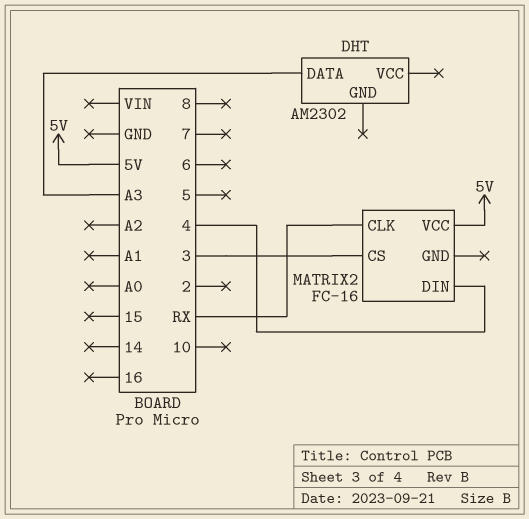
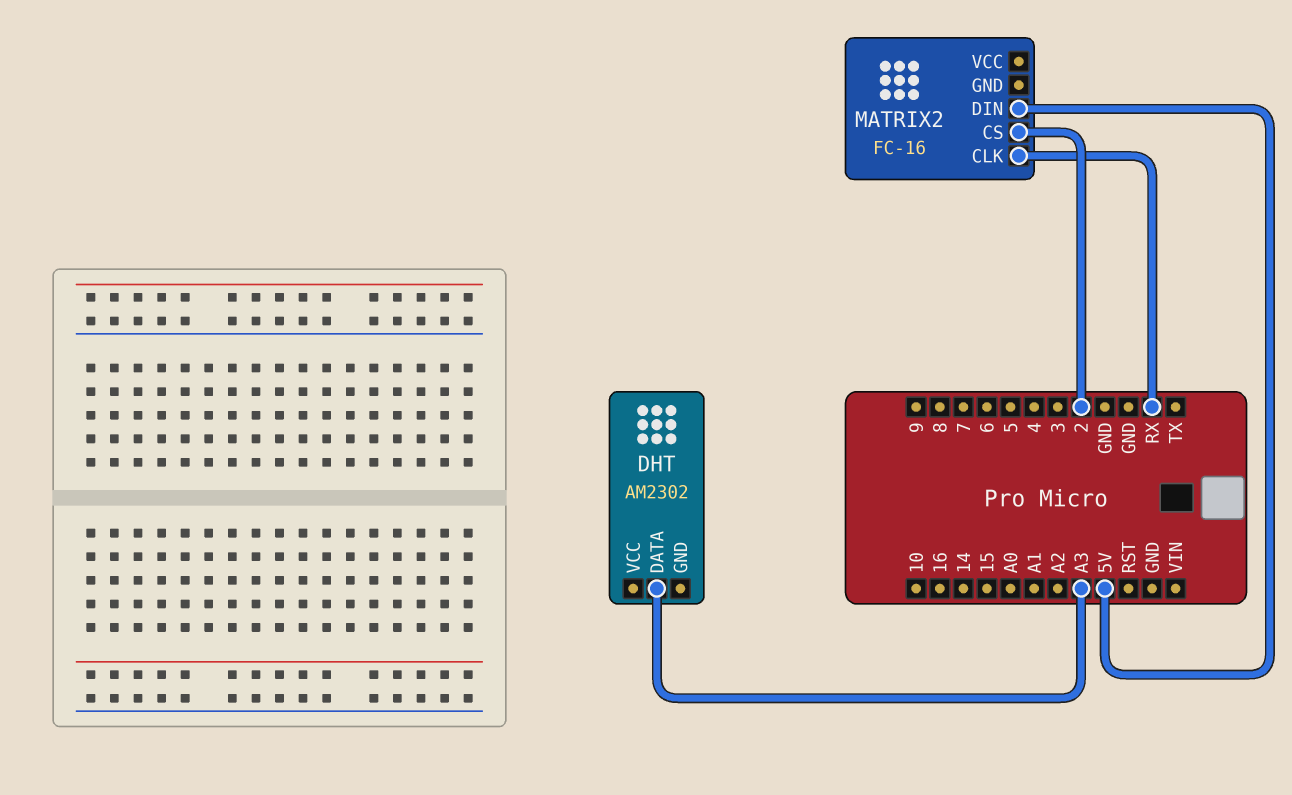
MATRIX2 pin CS: 3 -> 2
MATRIX2 pin DIN: 4 -> 5V
MATRIX2 pin VCC: 5V -> none

